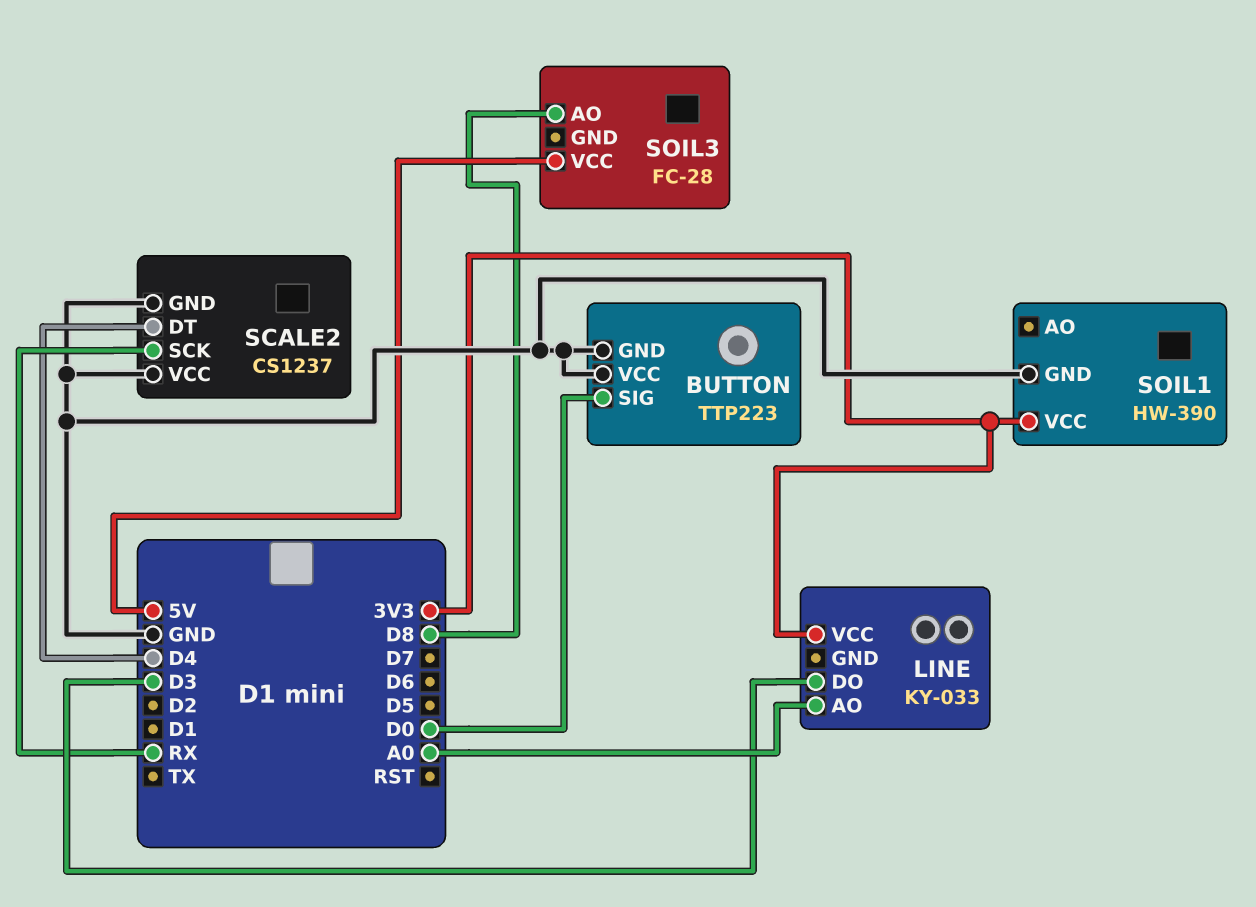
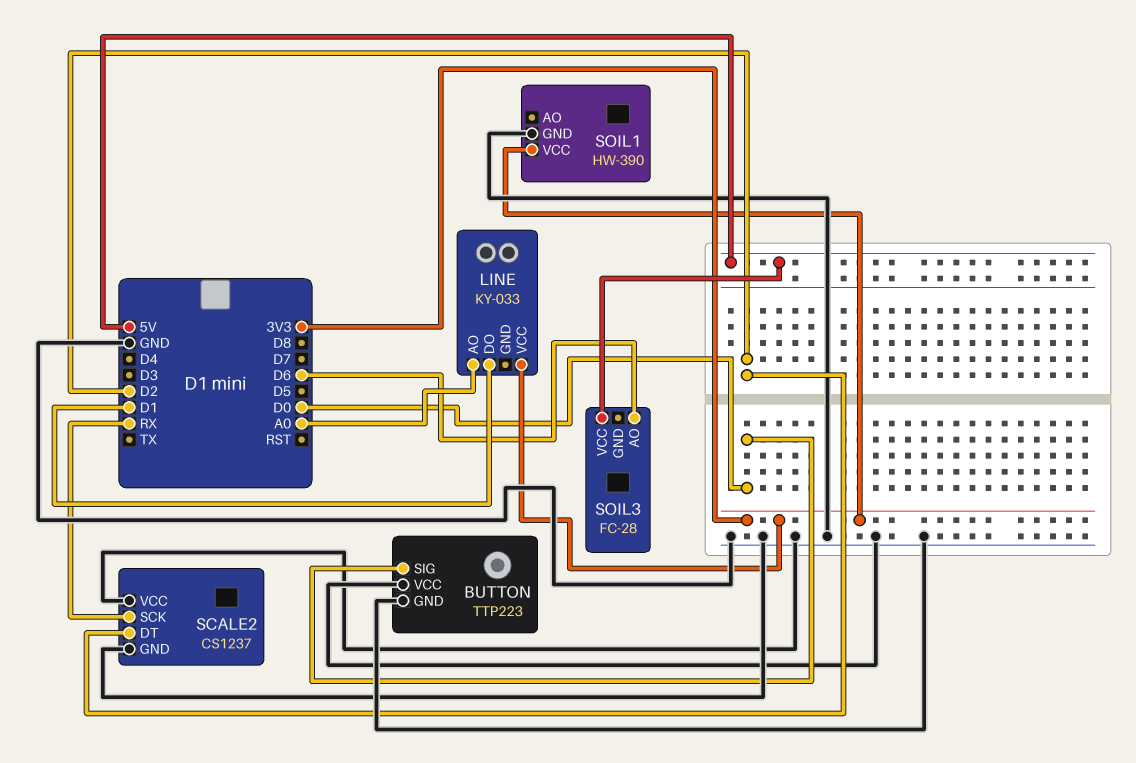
LINE pin DO: D3 -> D1
SCALE2 pin DT: D4 -> D2
SOIL3 pin AO: D8 -> D6

